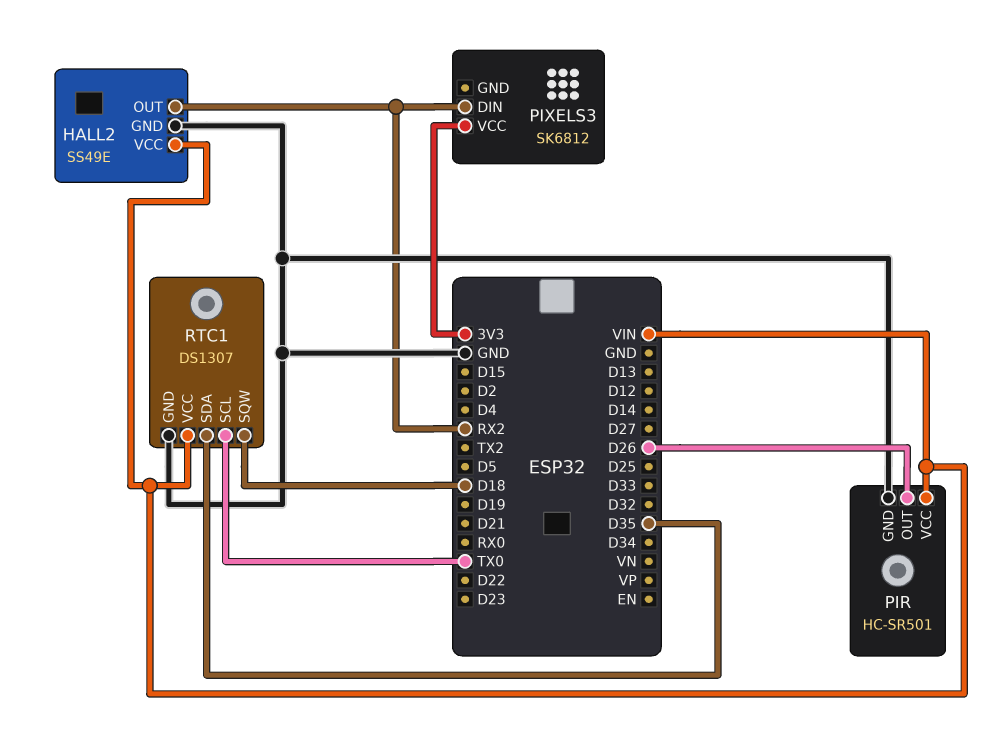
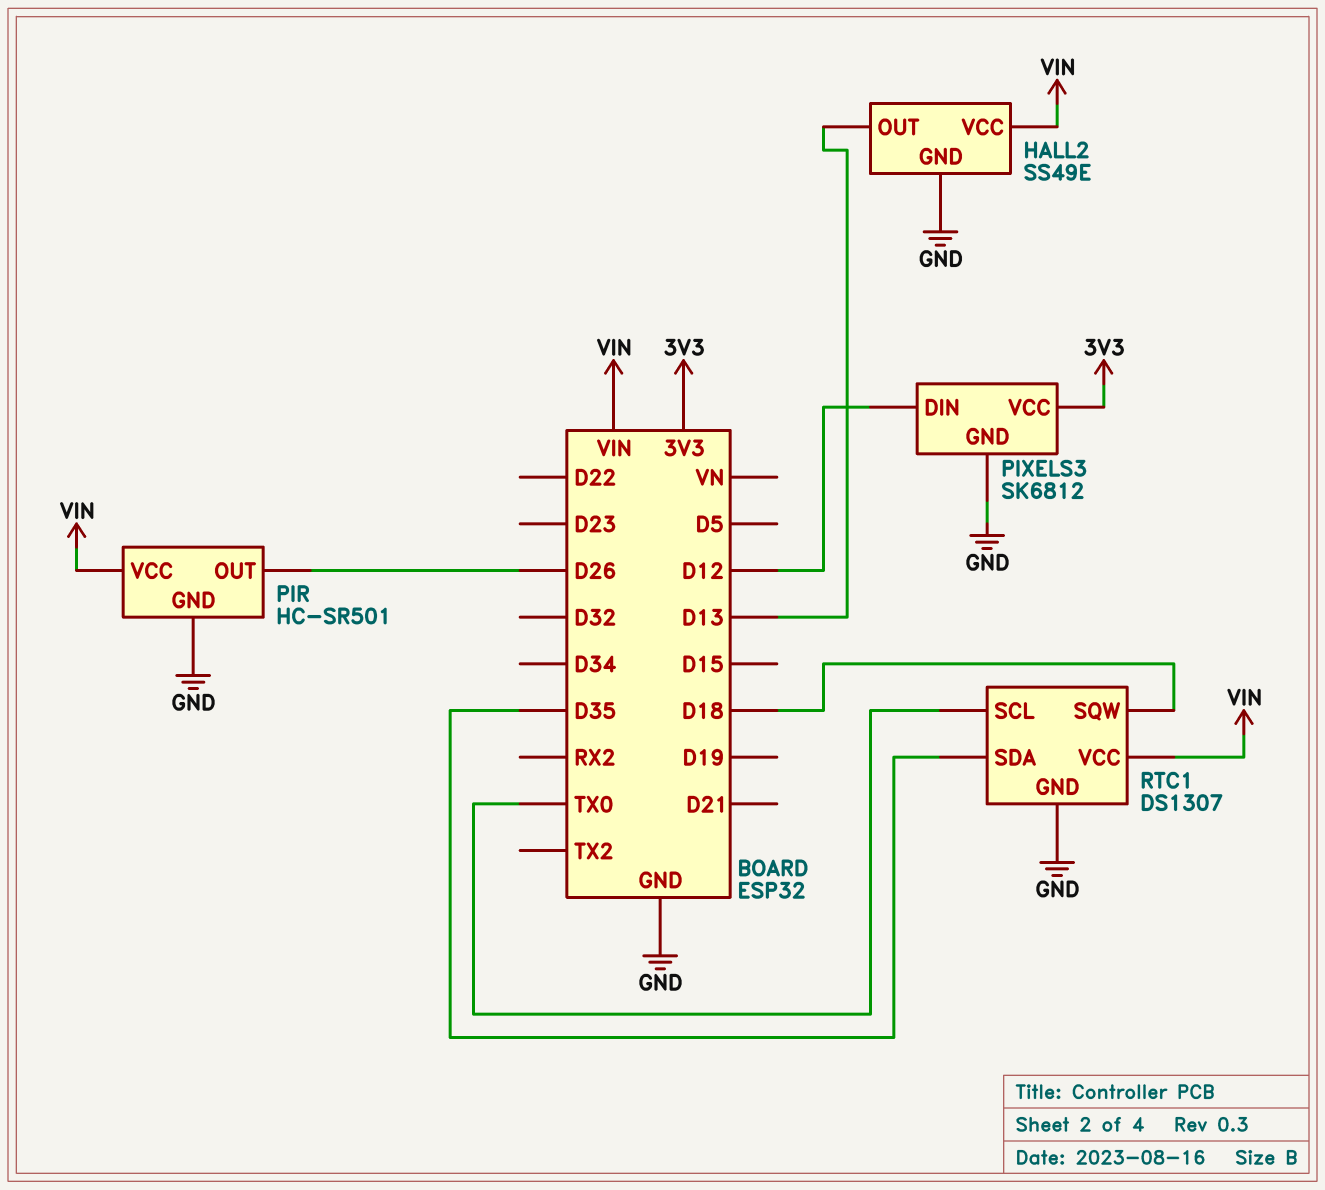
HALL2 pin OUT: RX2 -> D13
PIXELS3 pin DIN: RX2 -> D12
PIXELS3 pin GND: none -> GND

